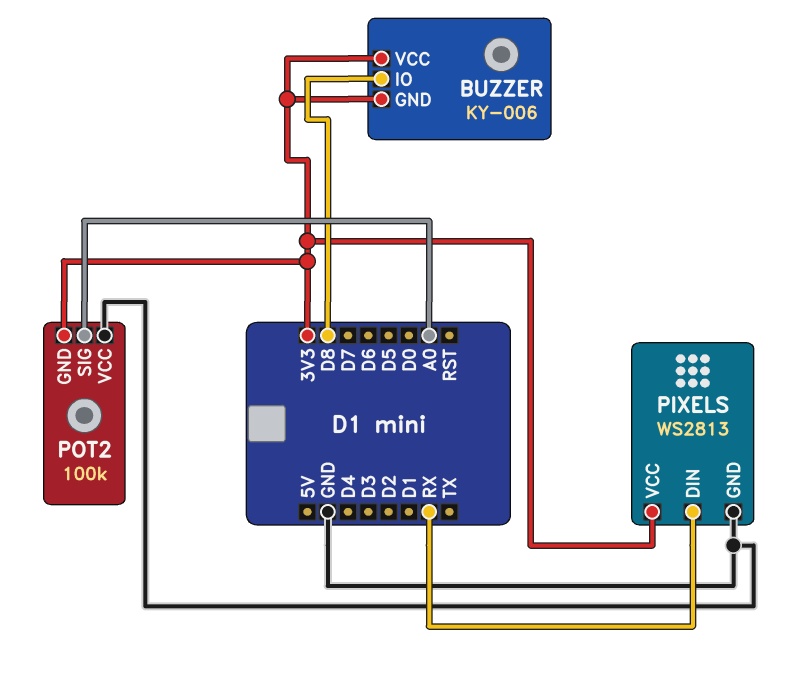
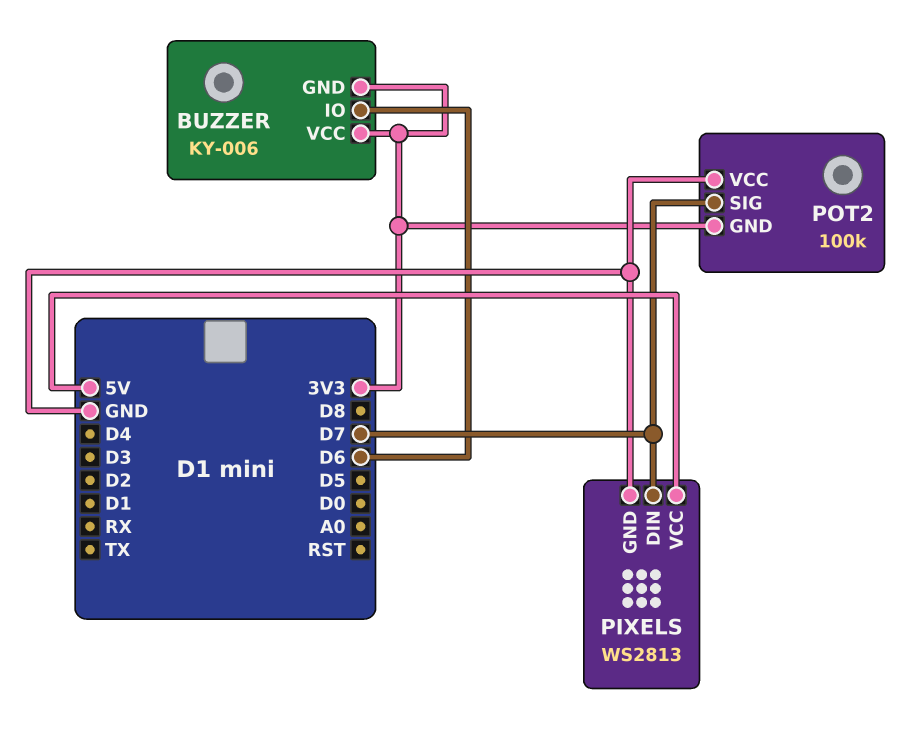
BUZZER pin IO: D8 -> D6
PIXELS pin DIN: RX -> D7
PIXELS pin VCC: 3V3 -> 5V
POT2 pin SIG: A0 -> D7

